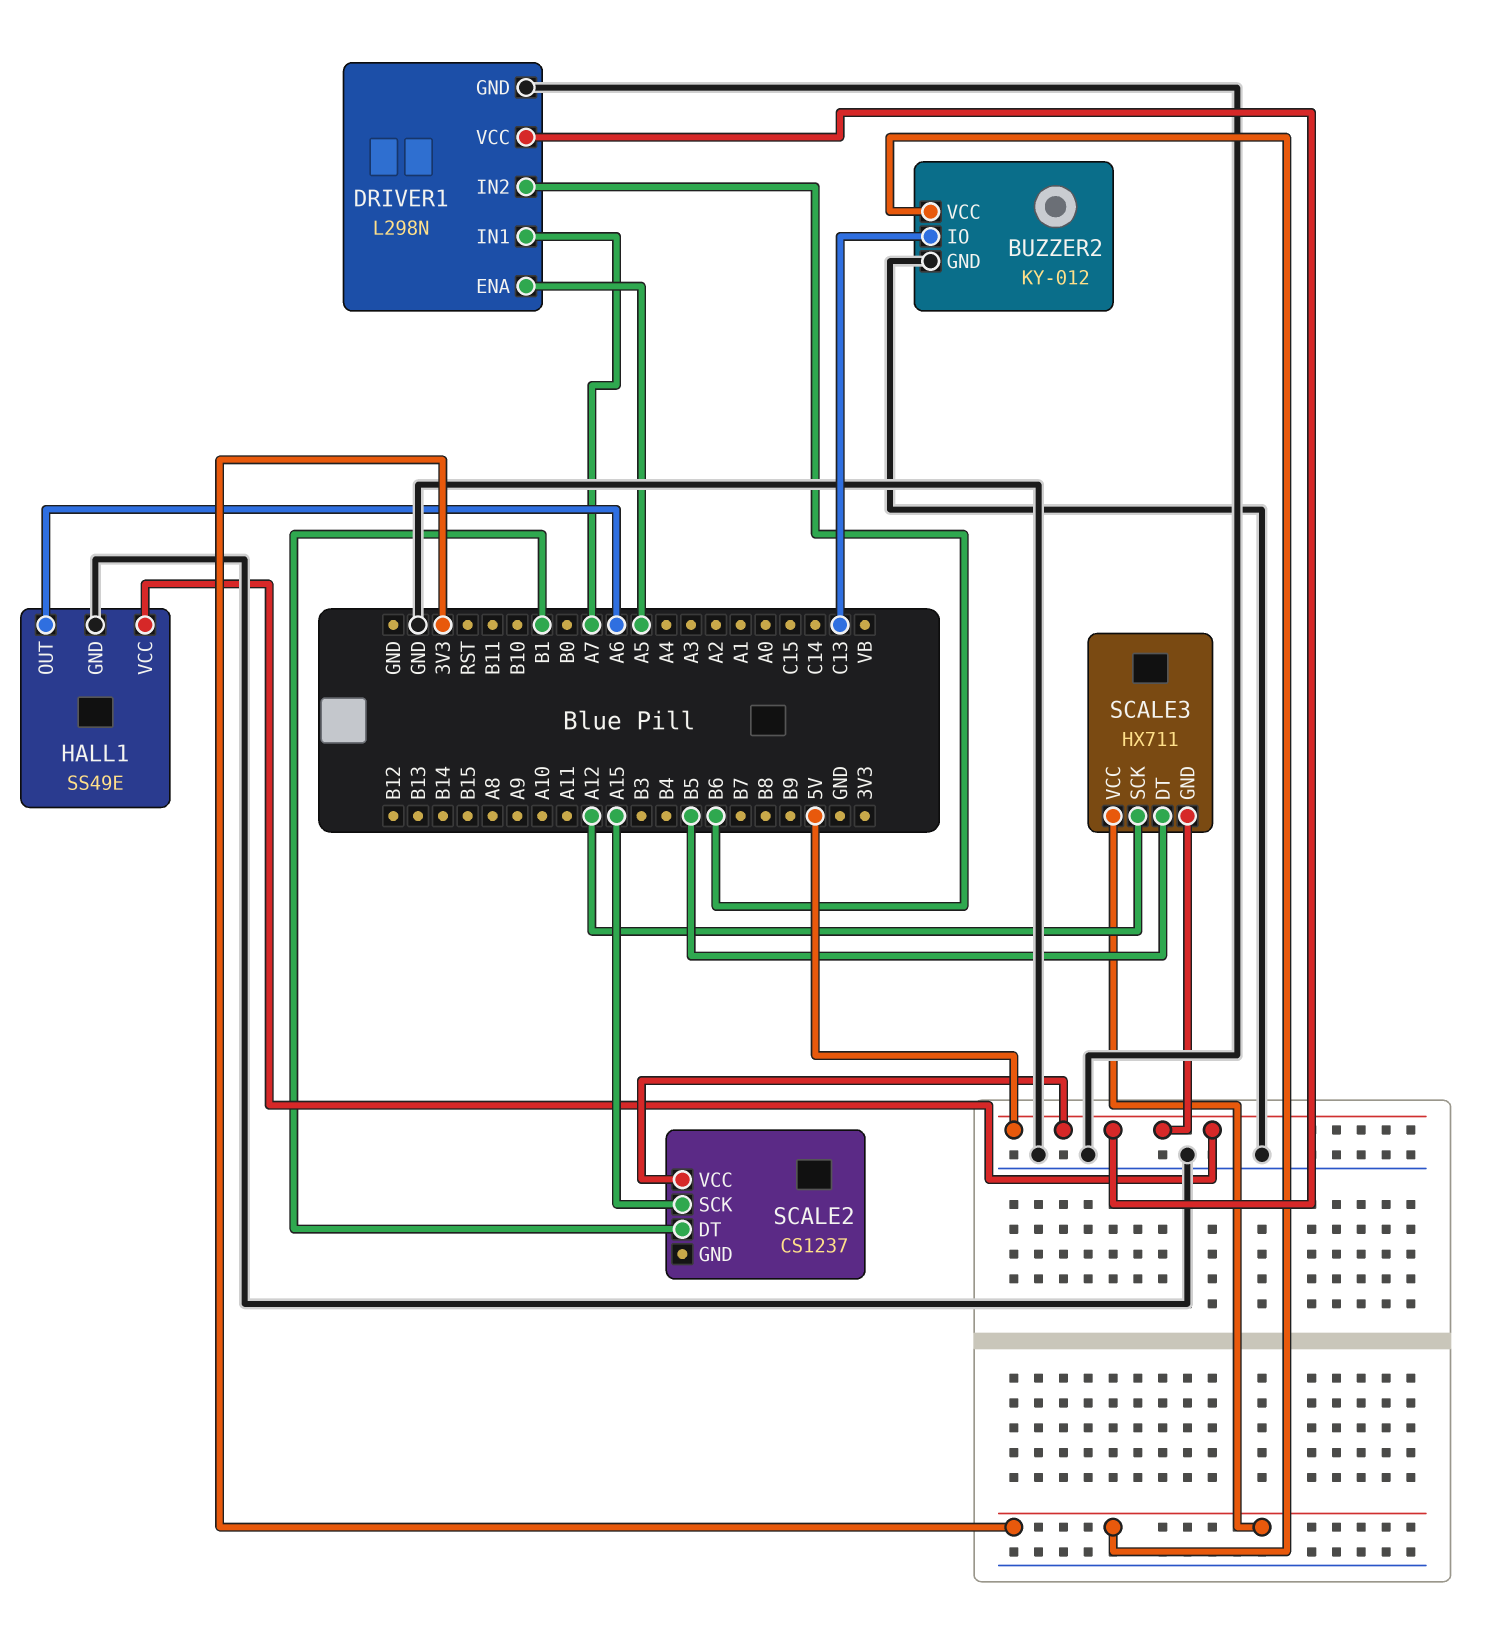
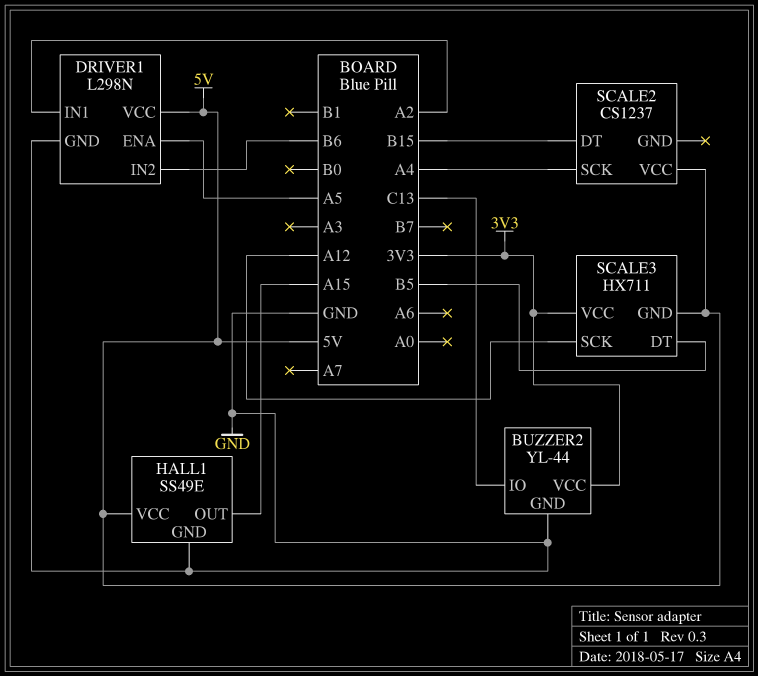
BUZZER2: KY-012 -> YL-44
DRIVER1 pin IN1: A7 -> A2
HALL1 pin OUT: A6 -> A15
SCALE2 pin DT: B1 -> B15
SCALE2 pin SCK: A15 -> A4

